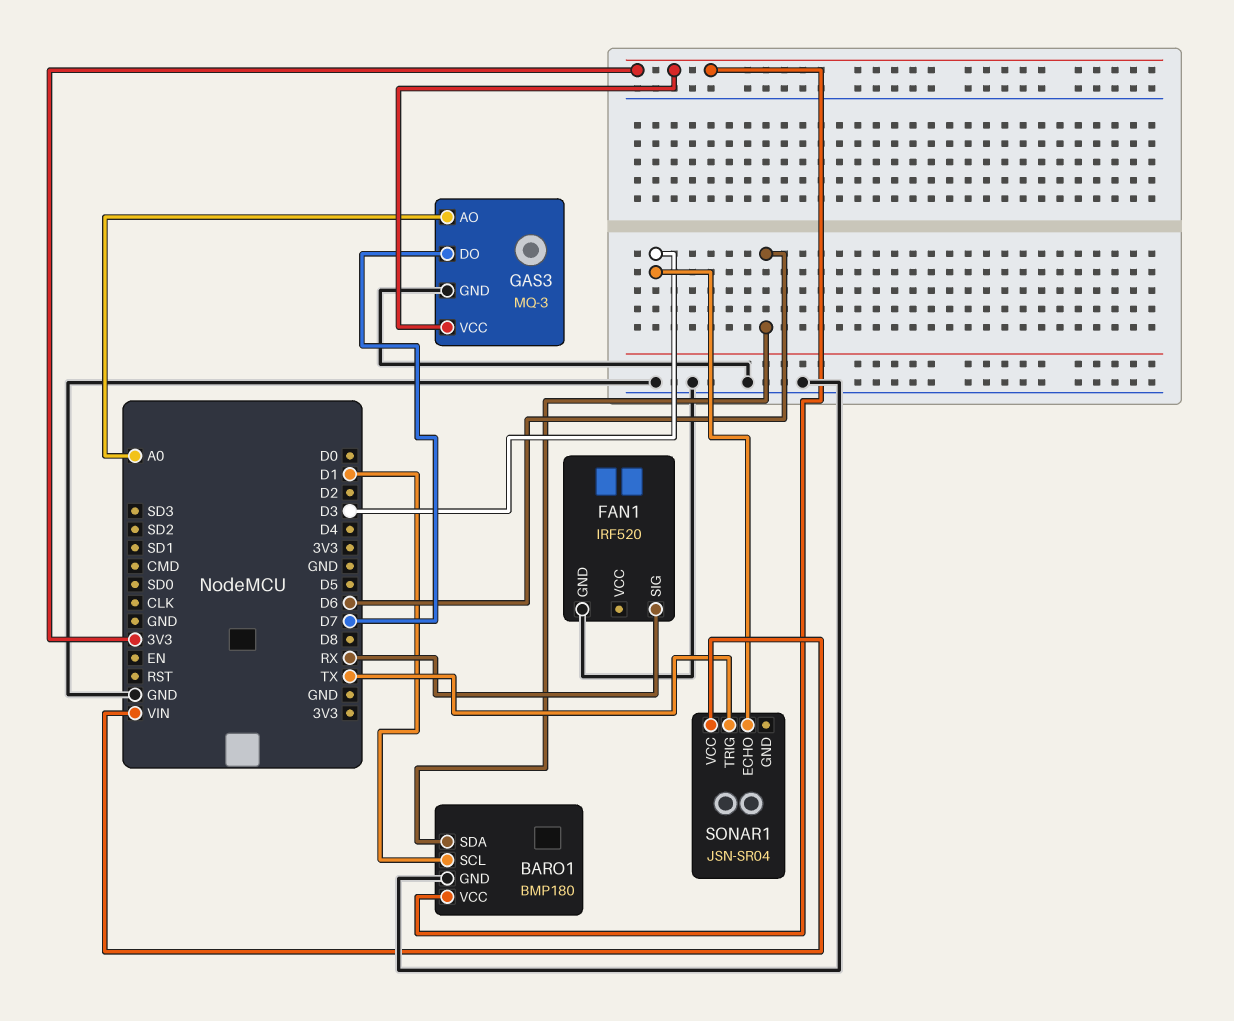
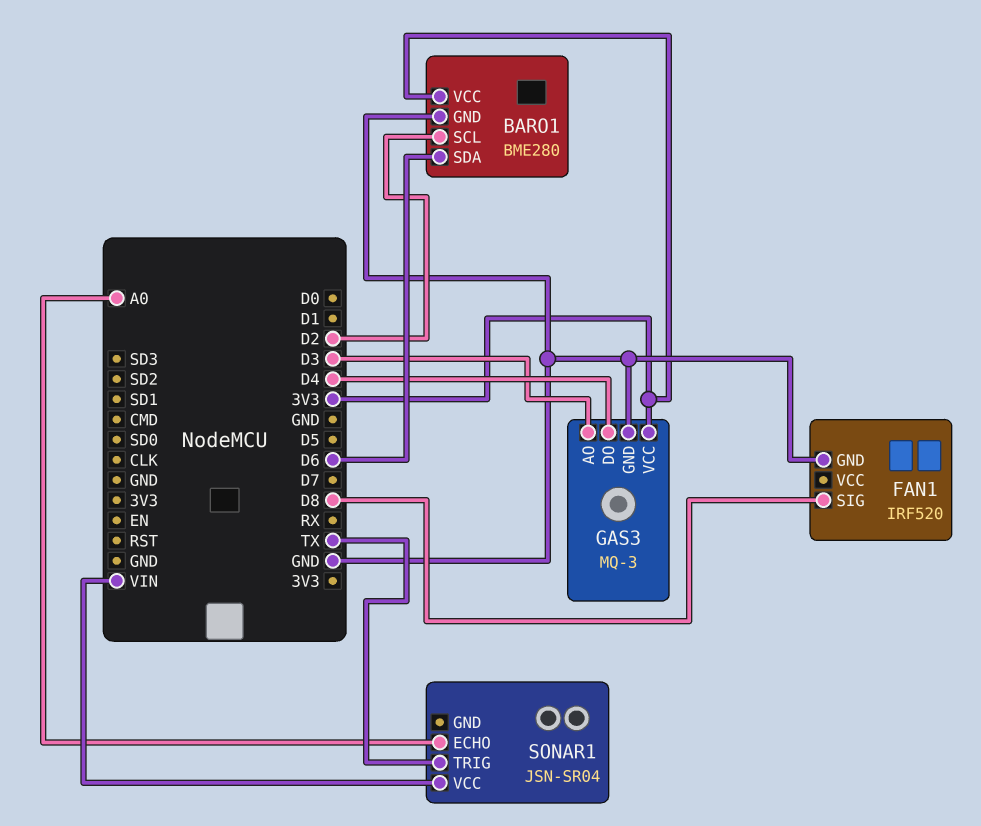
BARO1: BMP180 -> BME280
BARO1 pin SCL: D1 -> D2
FAN1 pin SIG: RX -> D8
GAS3 pin AO: A0 -> D3
GAS3 pin DO: D7 -> D4
SONAR1 pin ECHO: D3 -> A0

